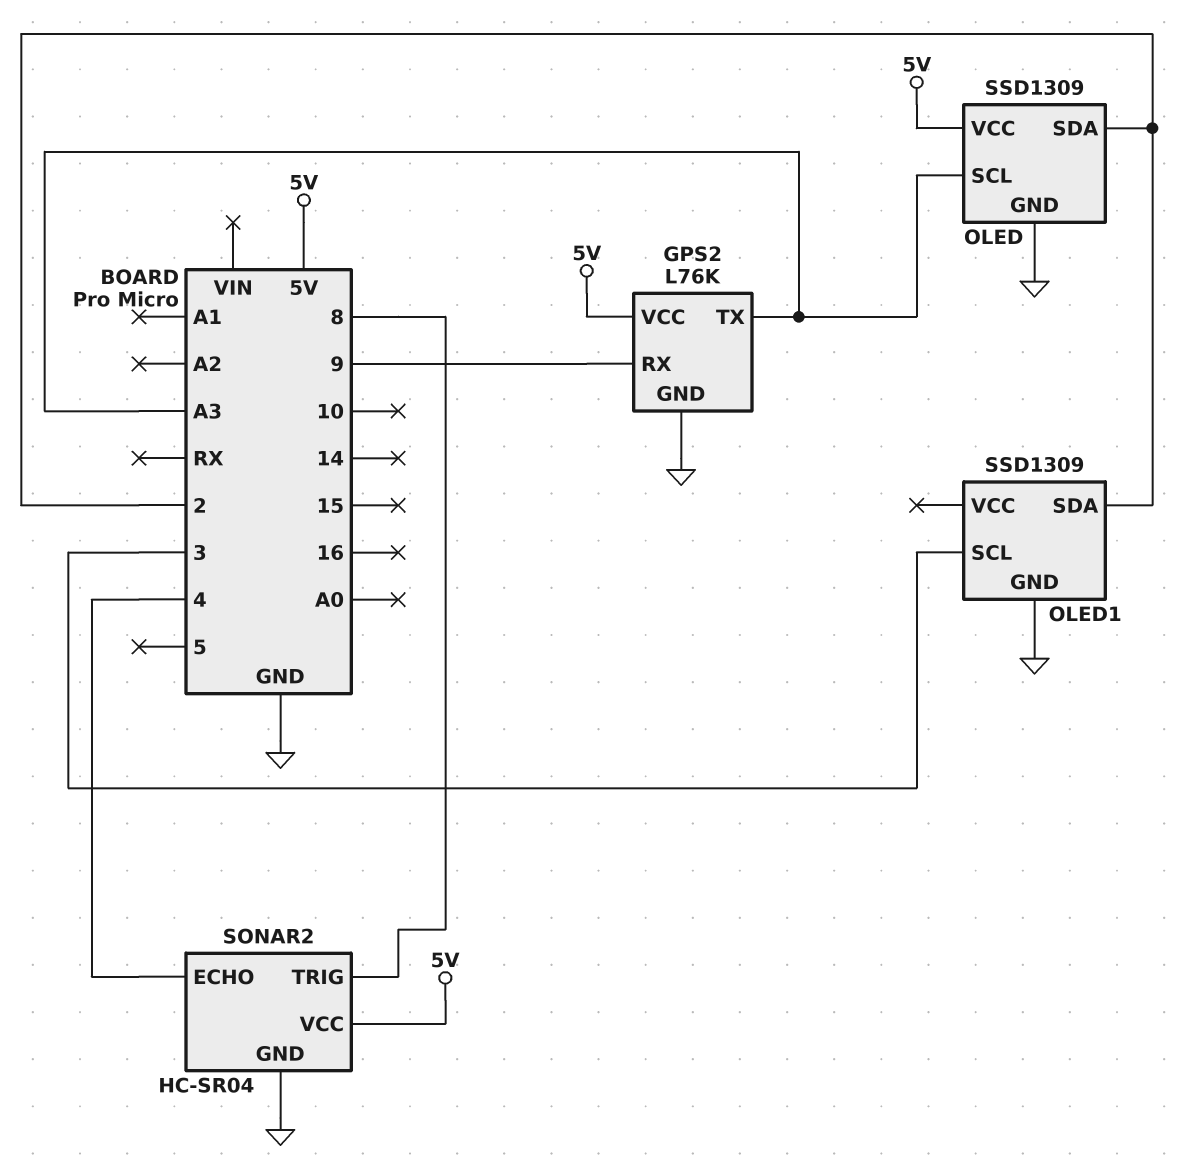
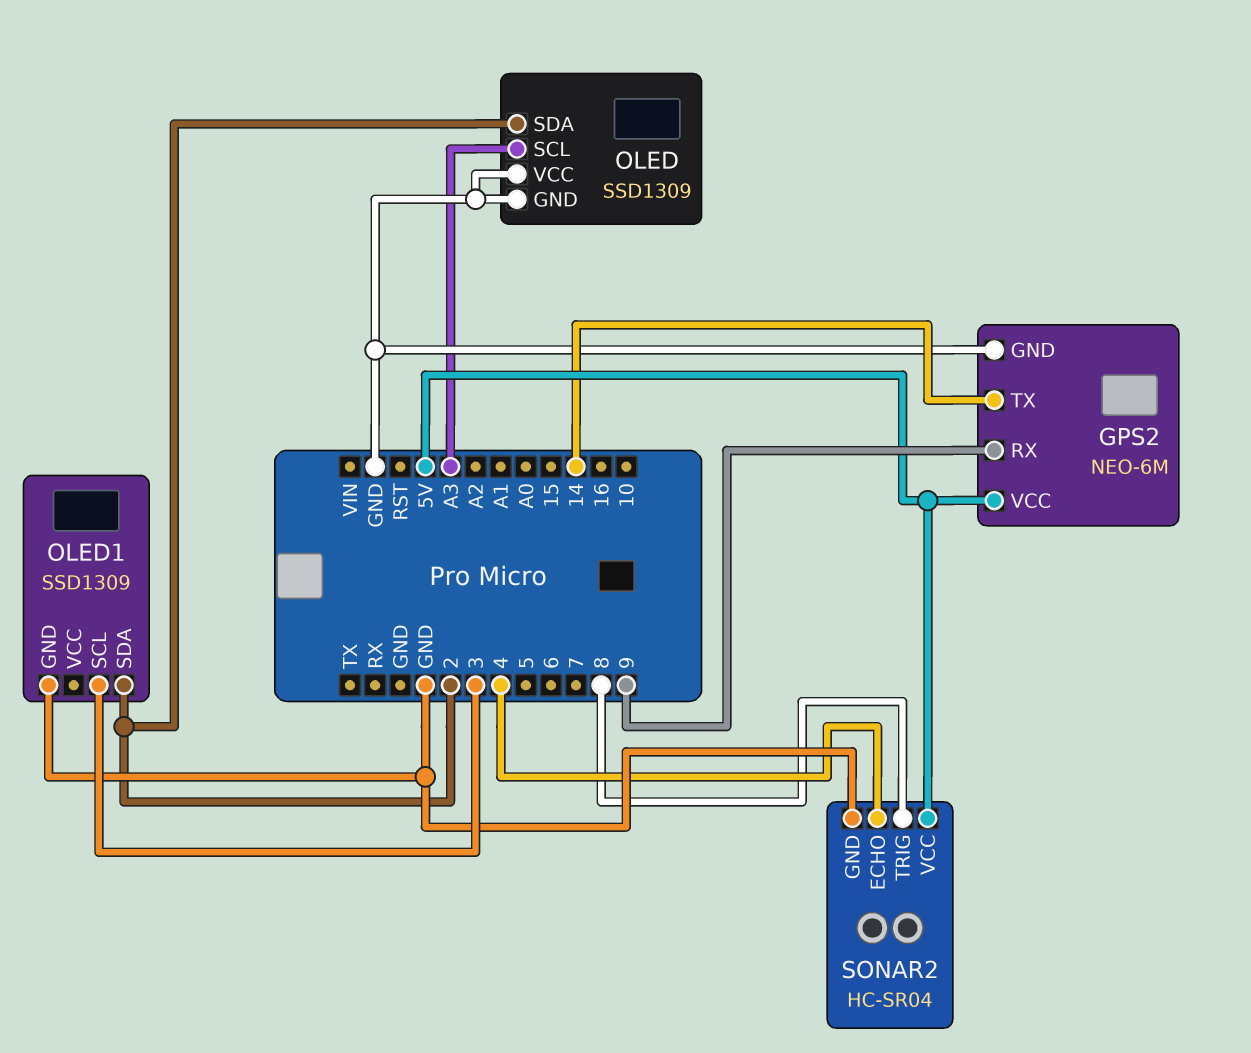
GPS2: L76K -> NEO-6M
GPS2 pin TX: A3 -> 14
OLED pin VCC: 5V -> GND

